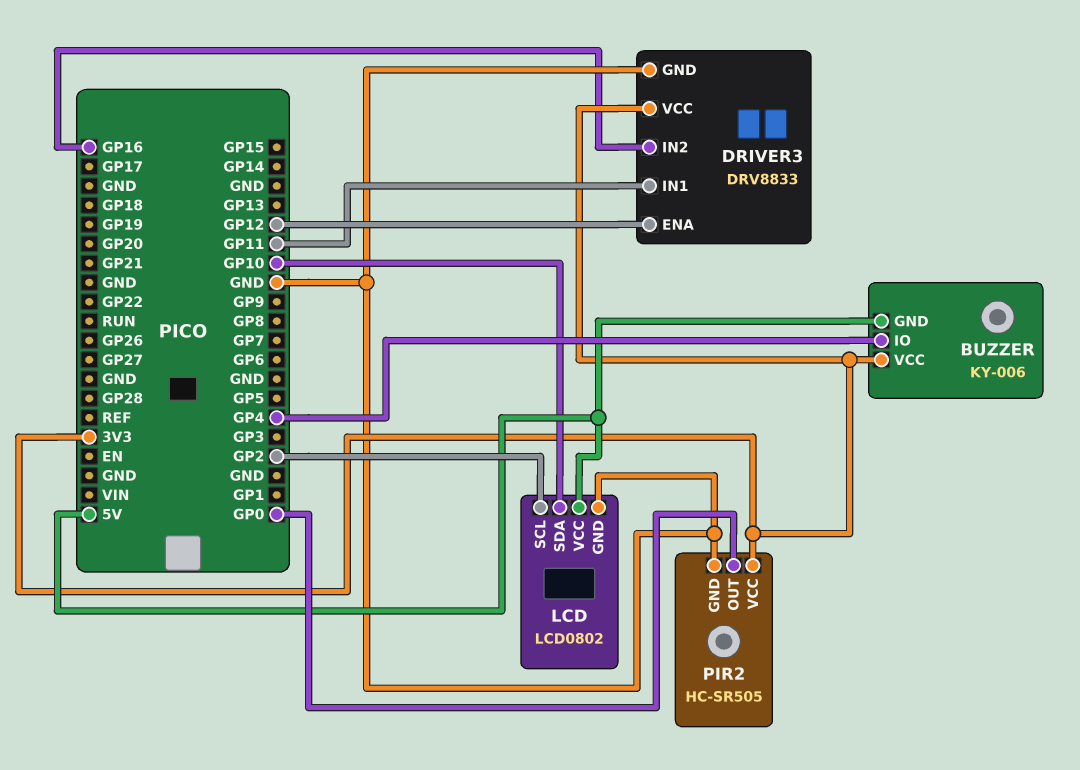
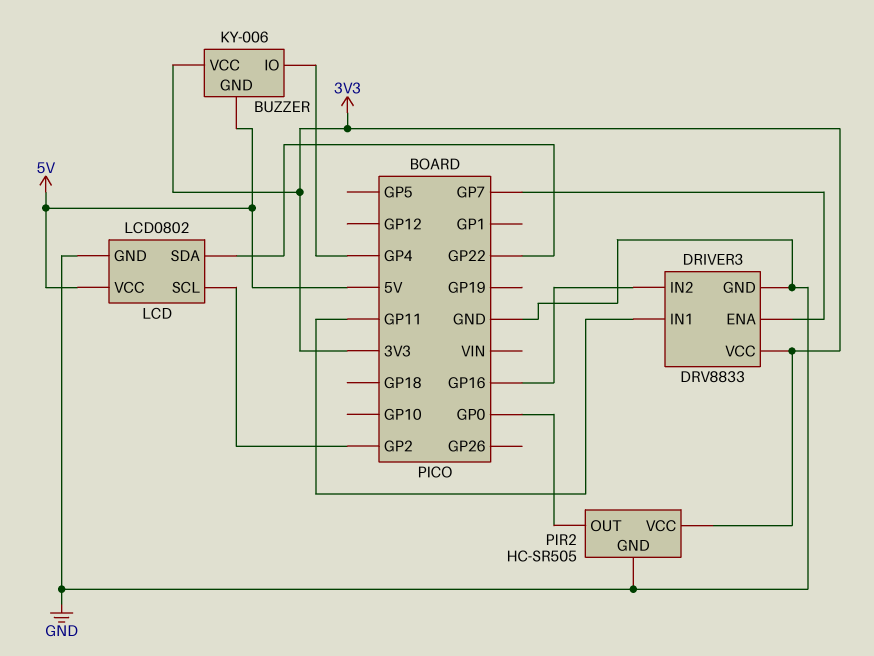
DRIVER3 pin ENA: GP12 -> GP7
LCD pin SDA: GP10 -> GP22

